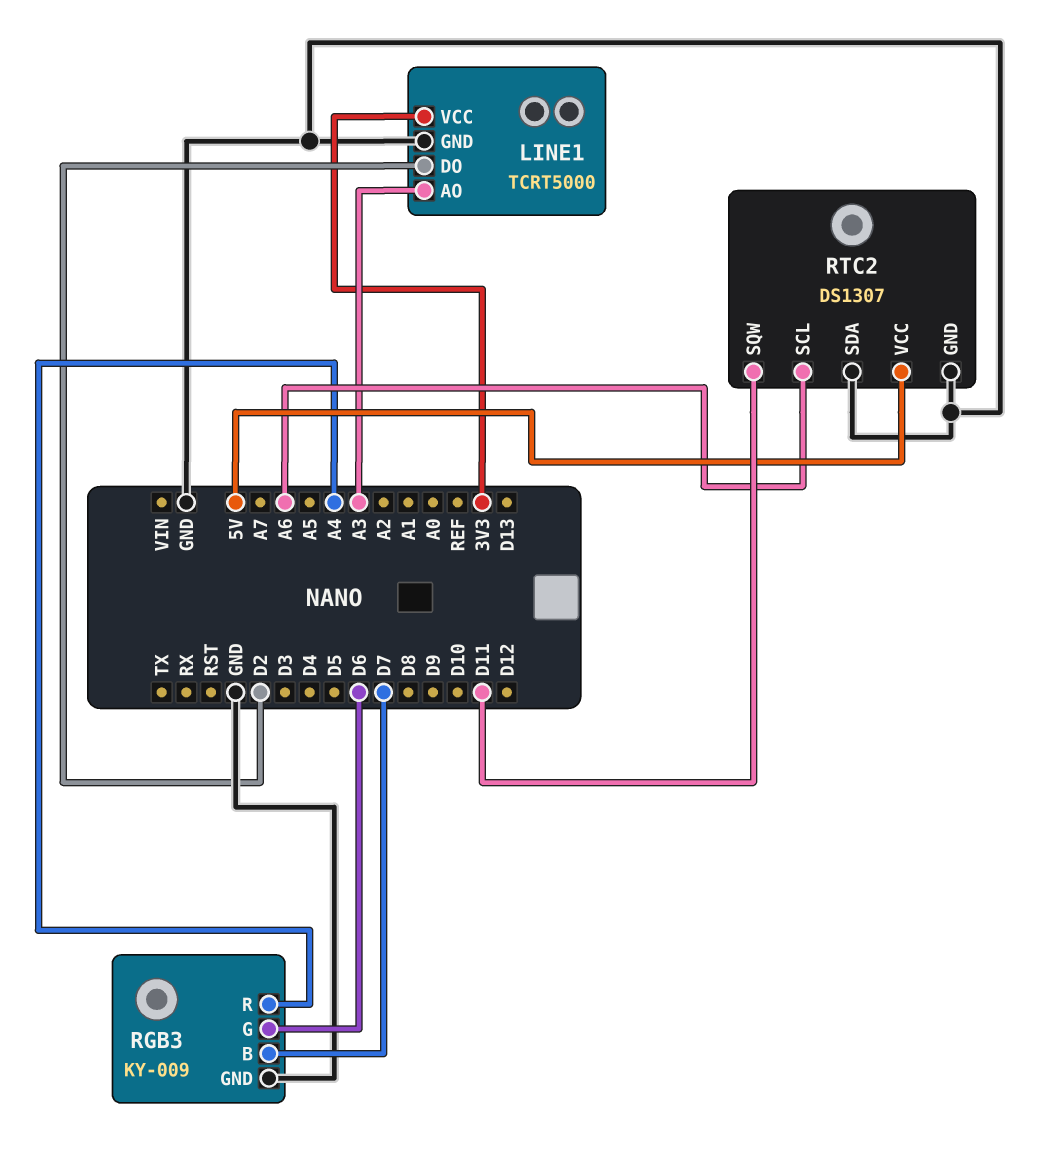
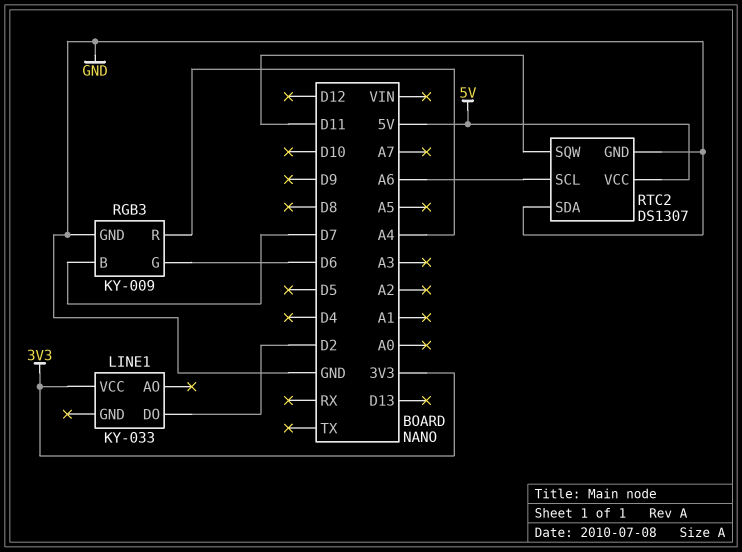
LINE1: TCRT5000 -> KY-033
LINE1 pin AO: A3 -> none
LINE1 pin GND: GND -> none

